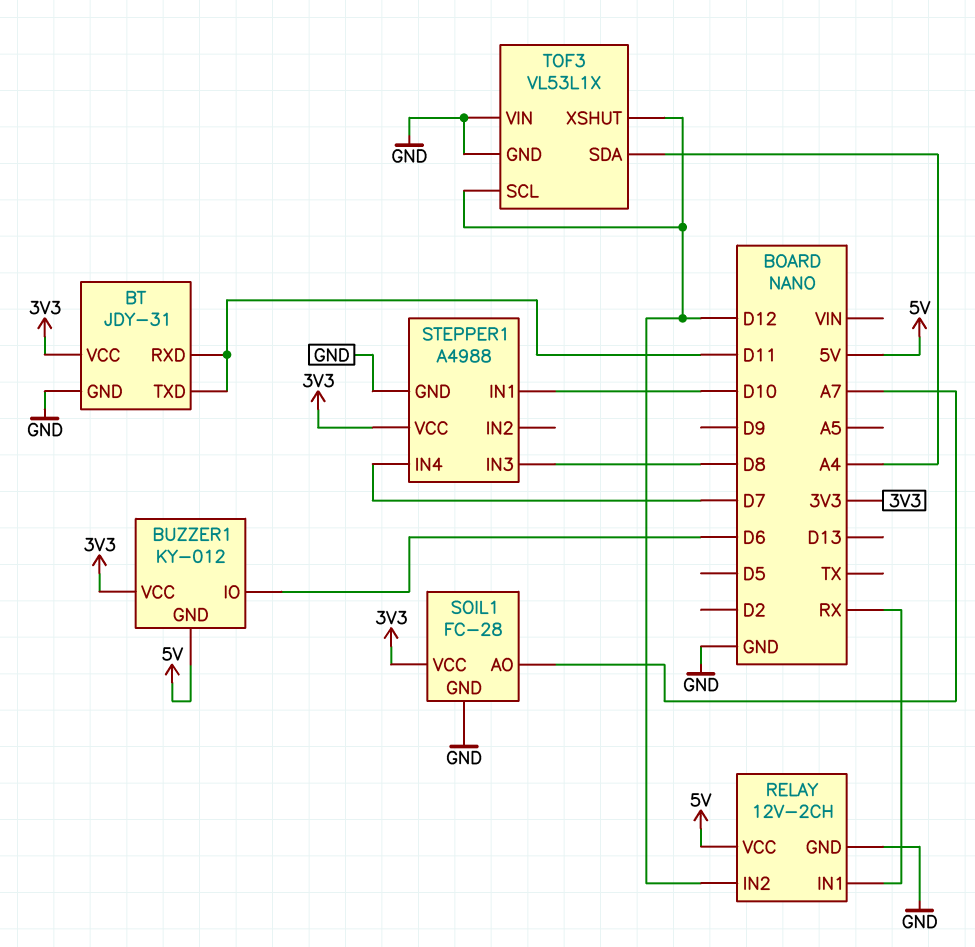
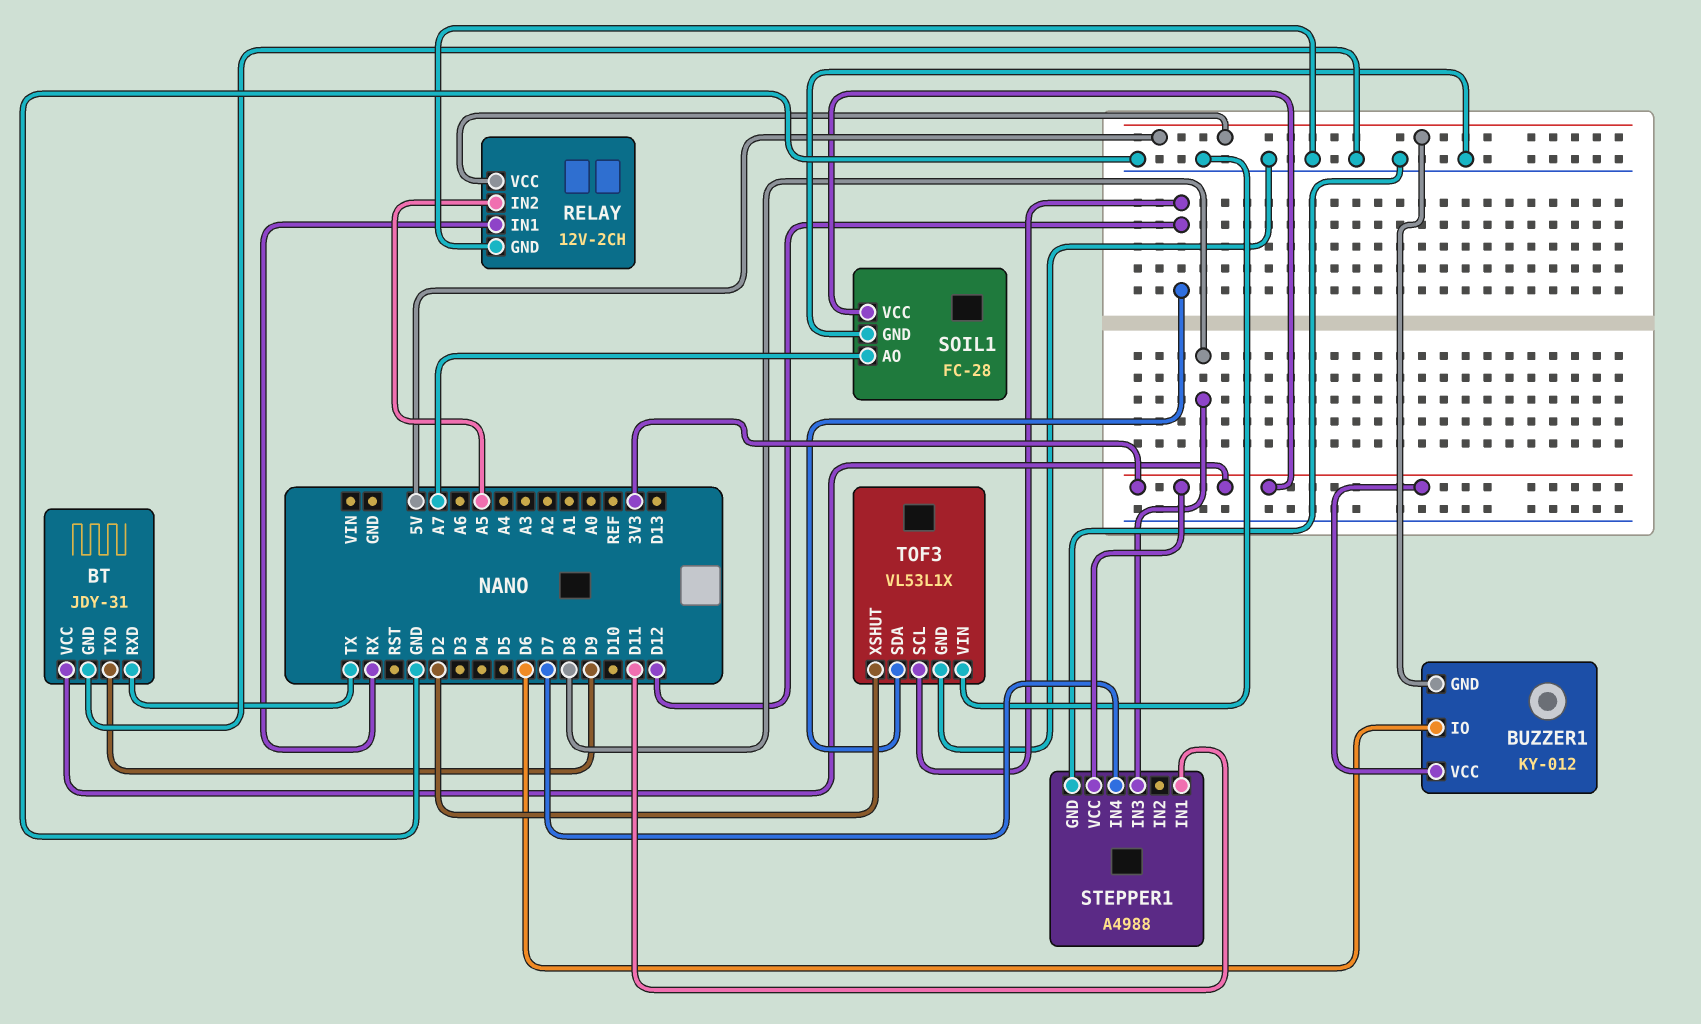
BT pin RXD: D11 -> TX
BT pin TXD: D11 -> D9
RELAY pin IN2: D12 -> A5
STEPPER1 pin IN1: D10 -> D11
TOF3 pin SDA: A4 -> D12
TOF3 pin XSHUT: D12 -> D2

